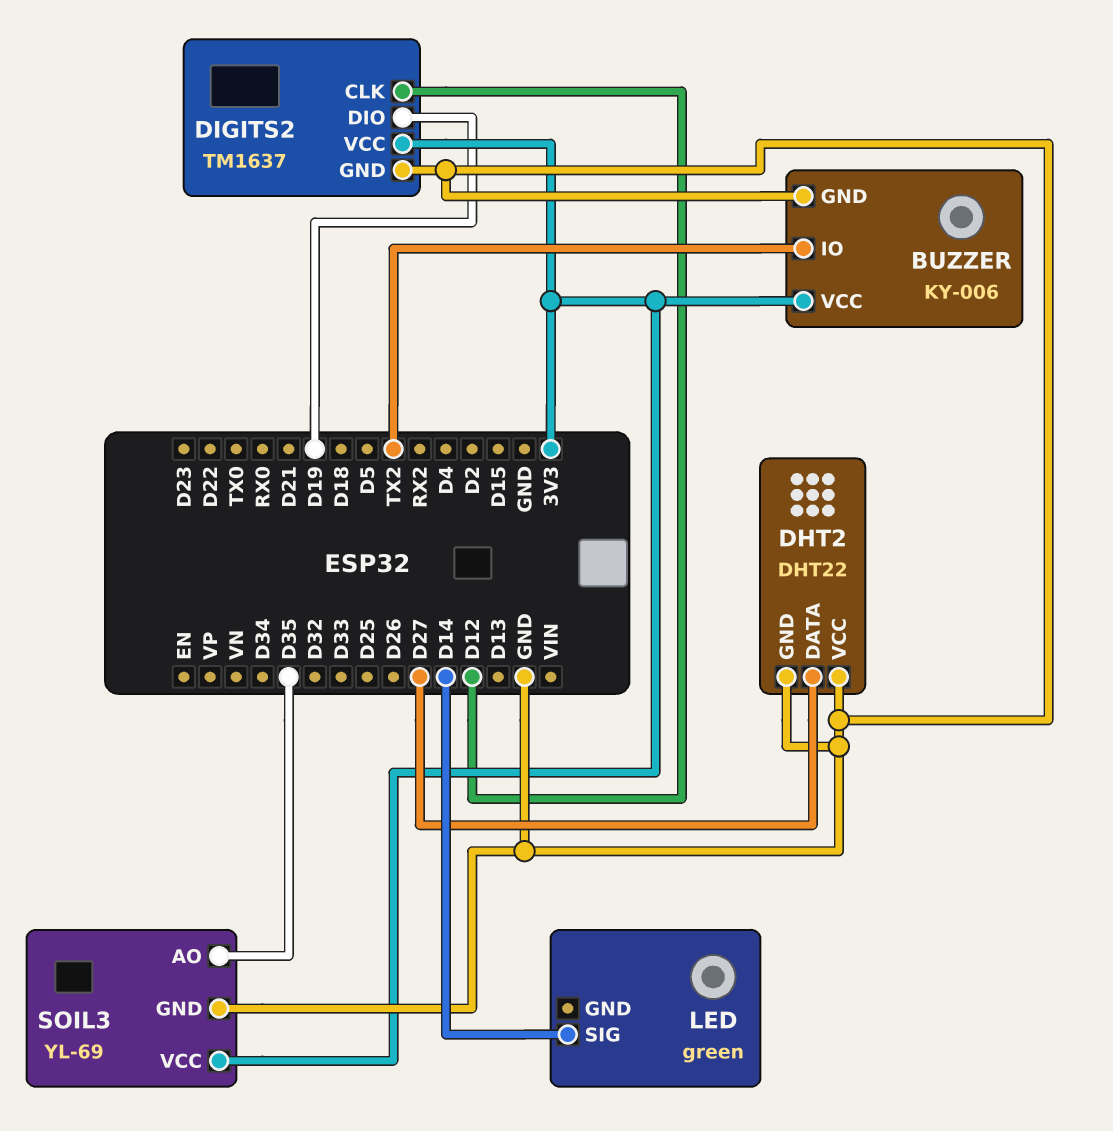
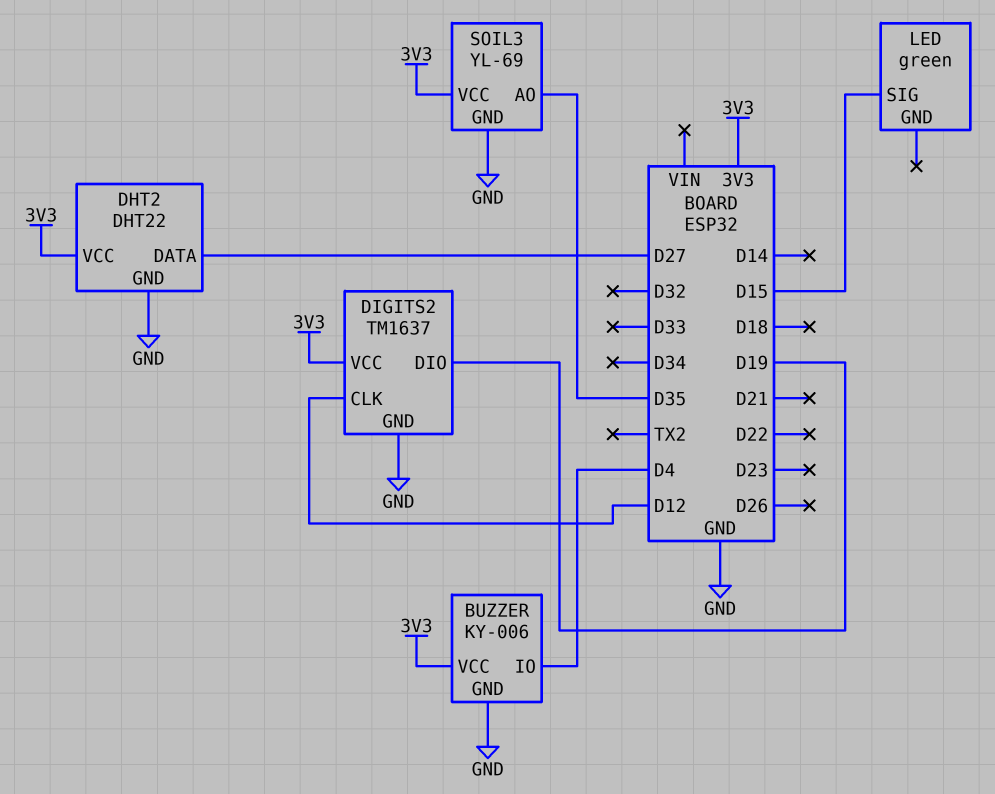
BUZZER pin IO: TX2 -> D4
DHT2 pin VCC: GND -> 3V3
LED pin SIG: D14 -> D15

